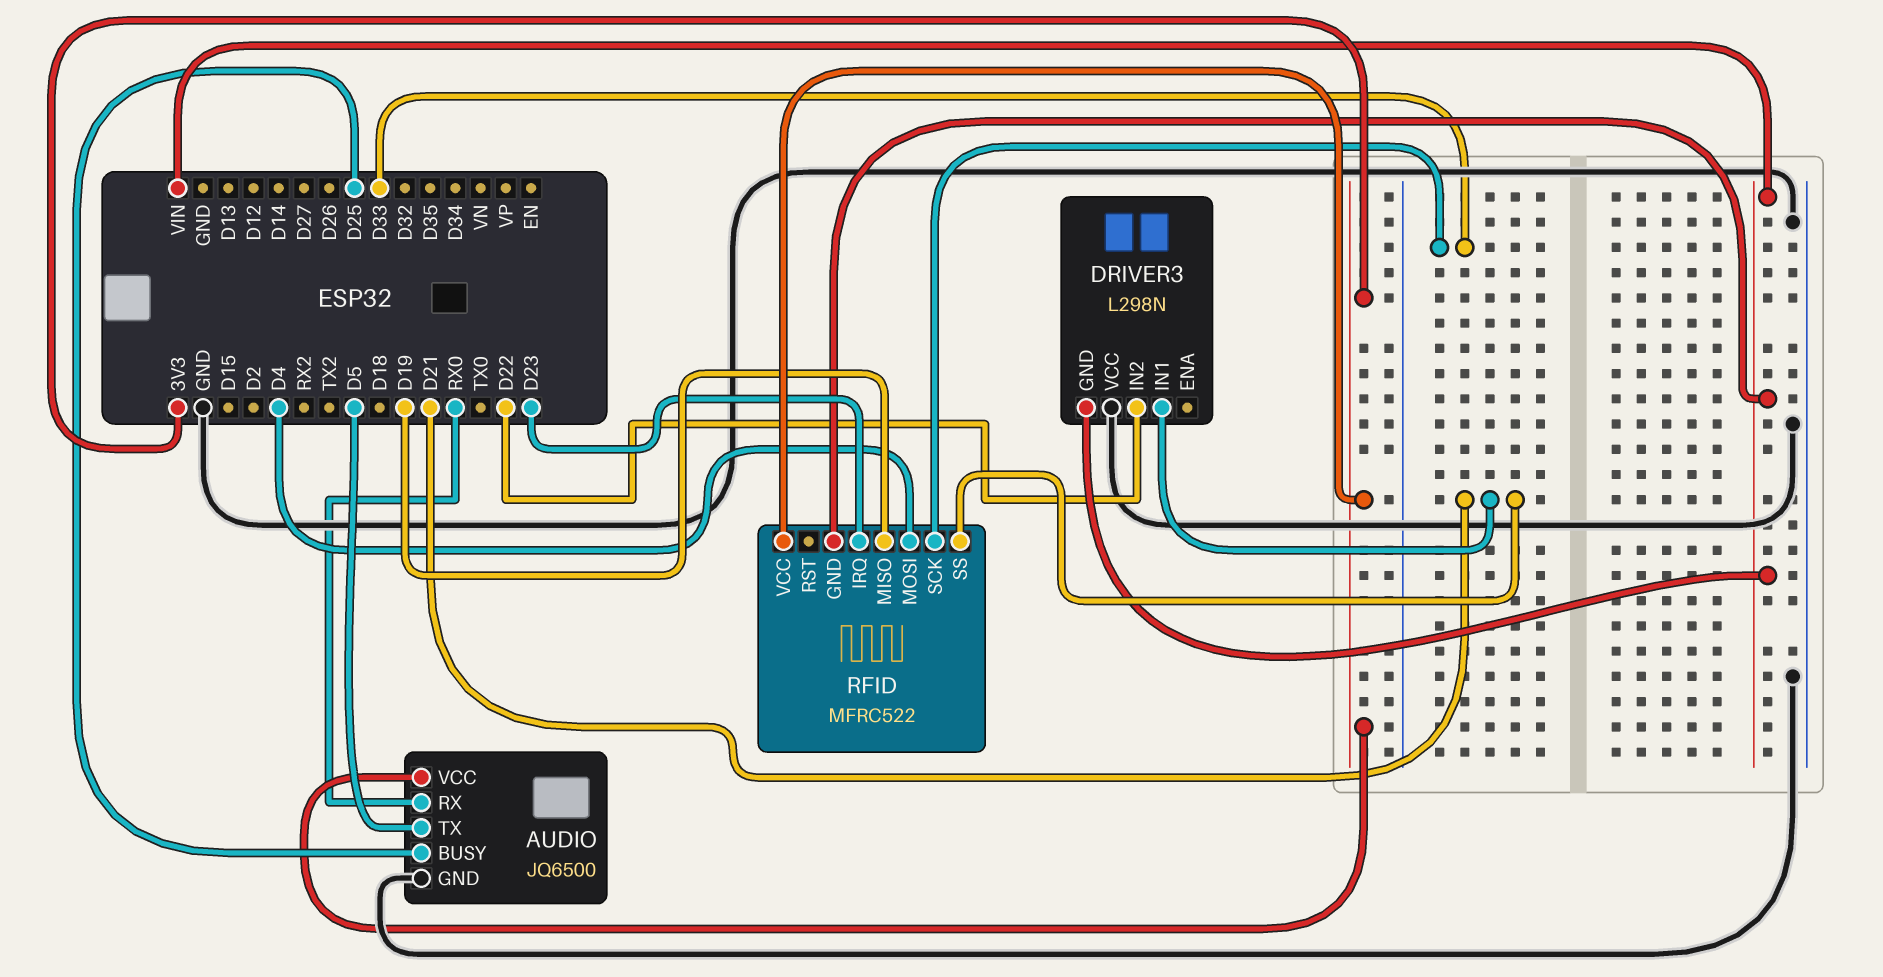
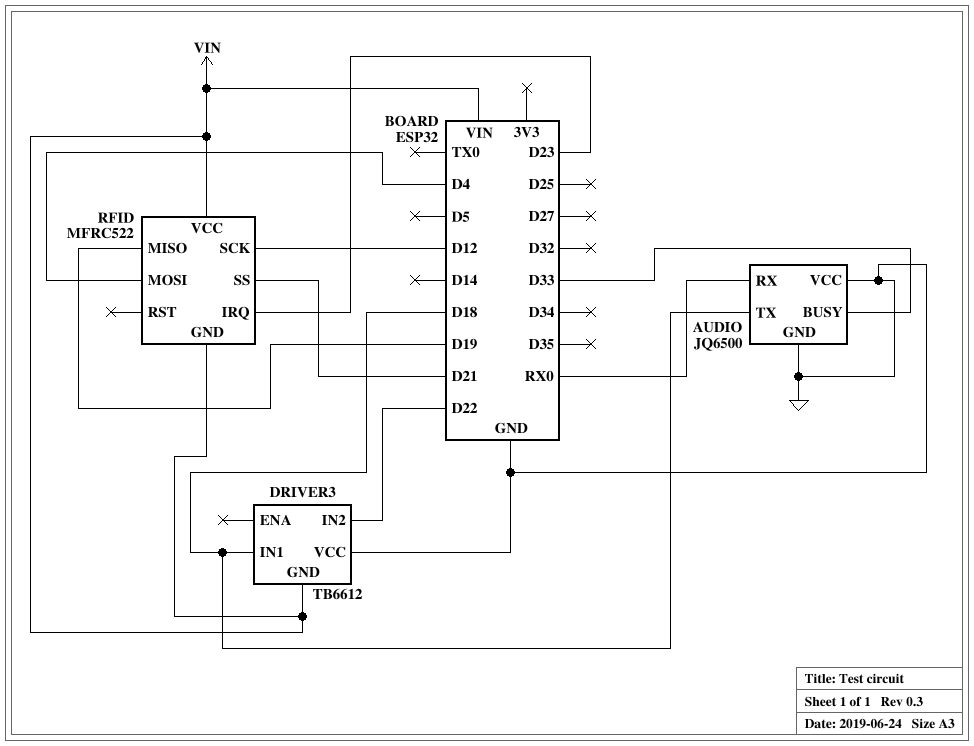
AUDIO pin BUSY: D25 -> D33
AUDIO pin TX: D5 -> D18
AUDIO pin VCC: 3V3 -> GND
DRIVER3: L298N -> TB6612
DRIVER3 pin IN1: D21 -> D18
RFID pin SCK: D33 -> D12
RFID pin VCC: 3V3 -> VIN

